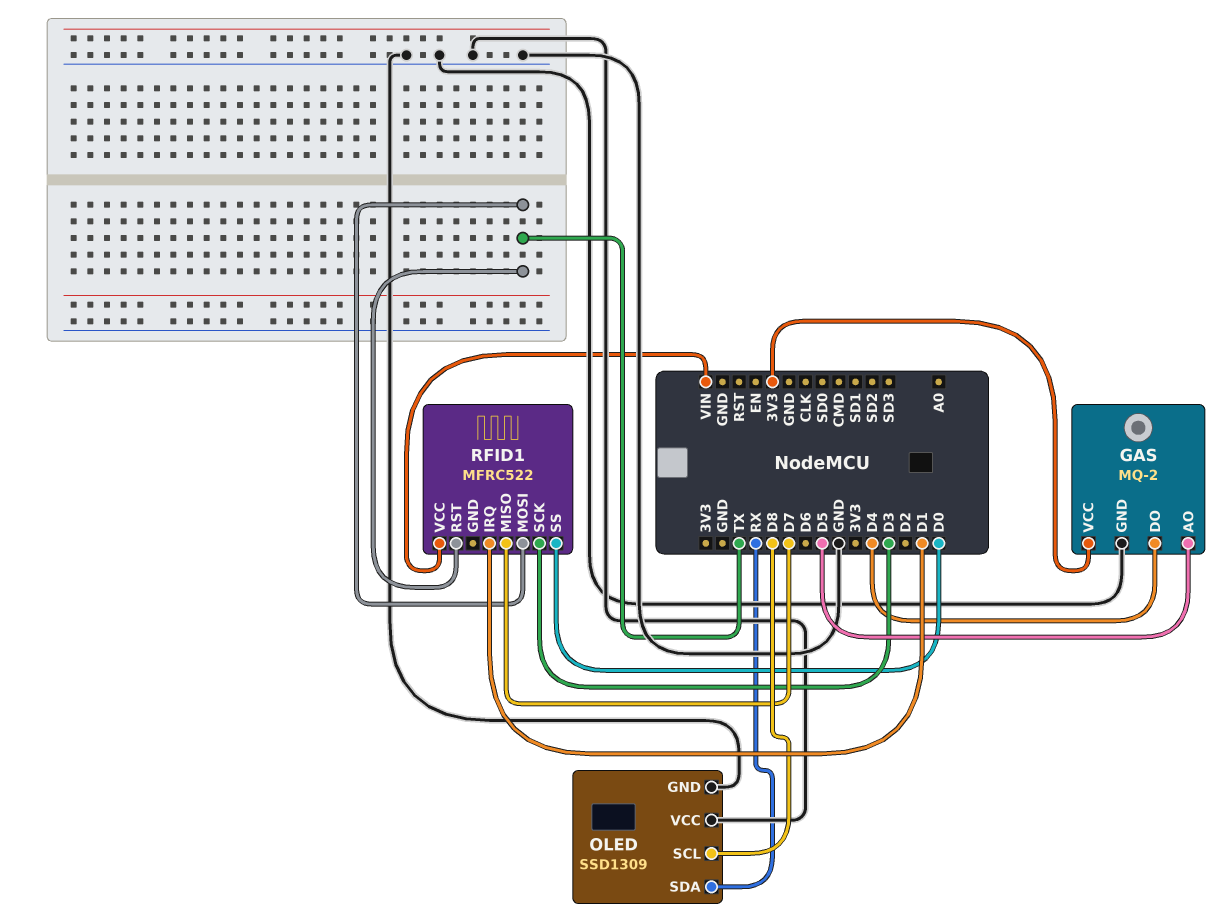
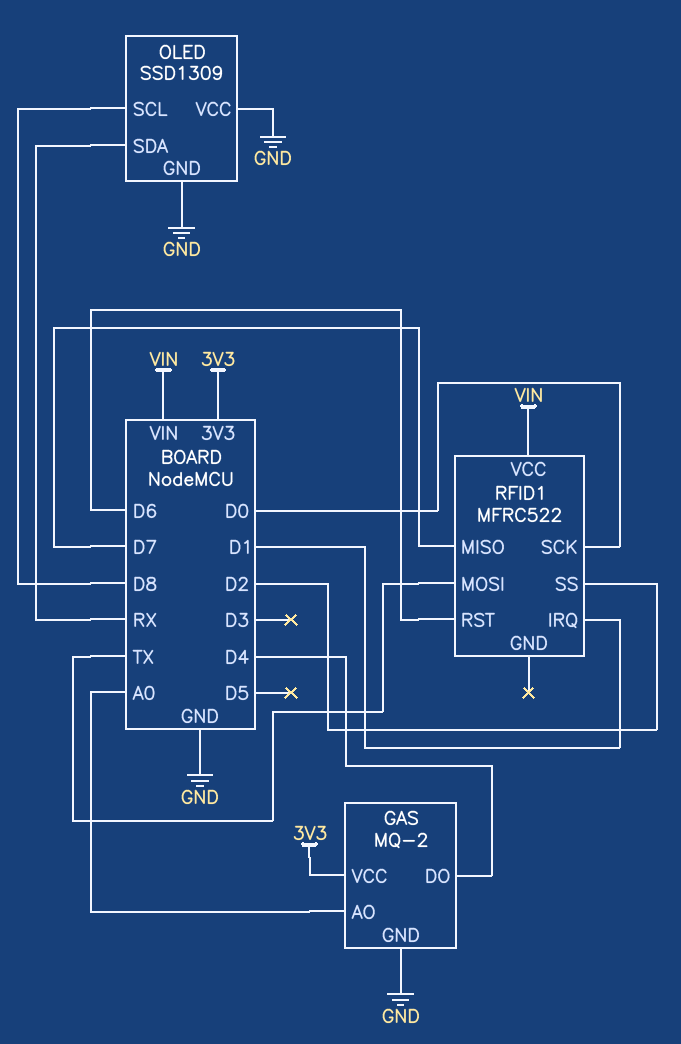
GAS pin AO: D5 -> A0
RFID1 pin RST: TX -> D6
RFID1 pin SCK: D3 -> D0
RFID1 pin SS: D0 -> D2

